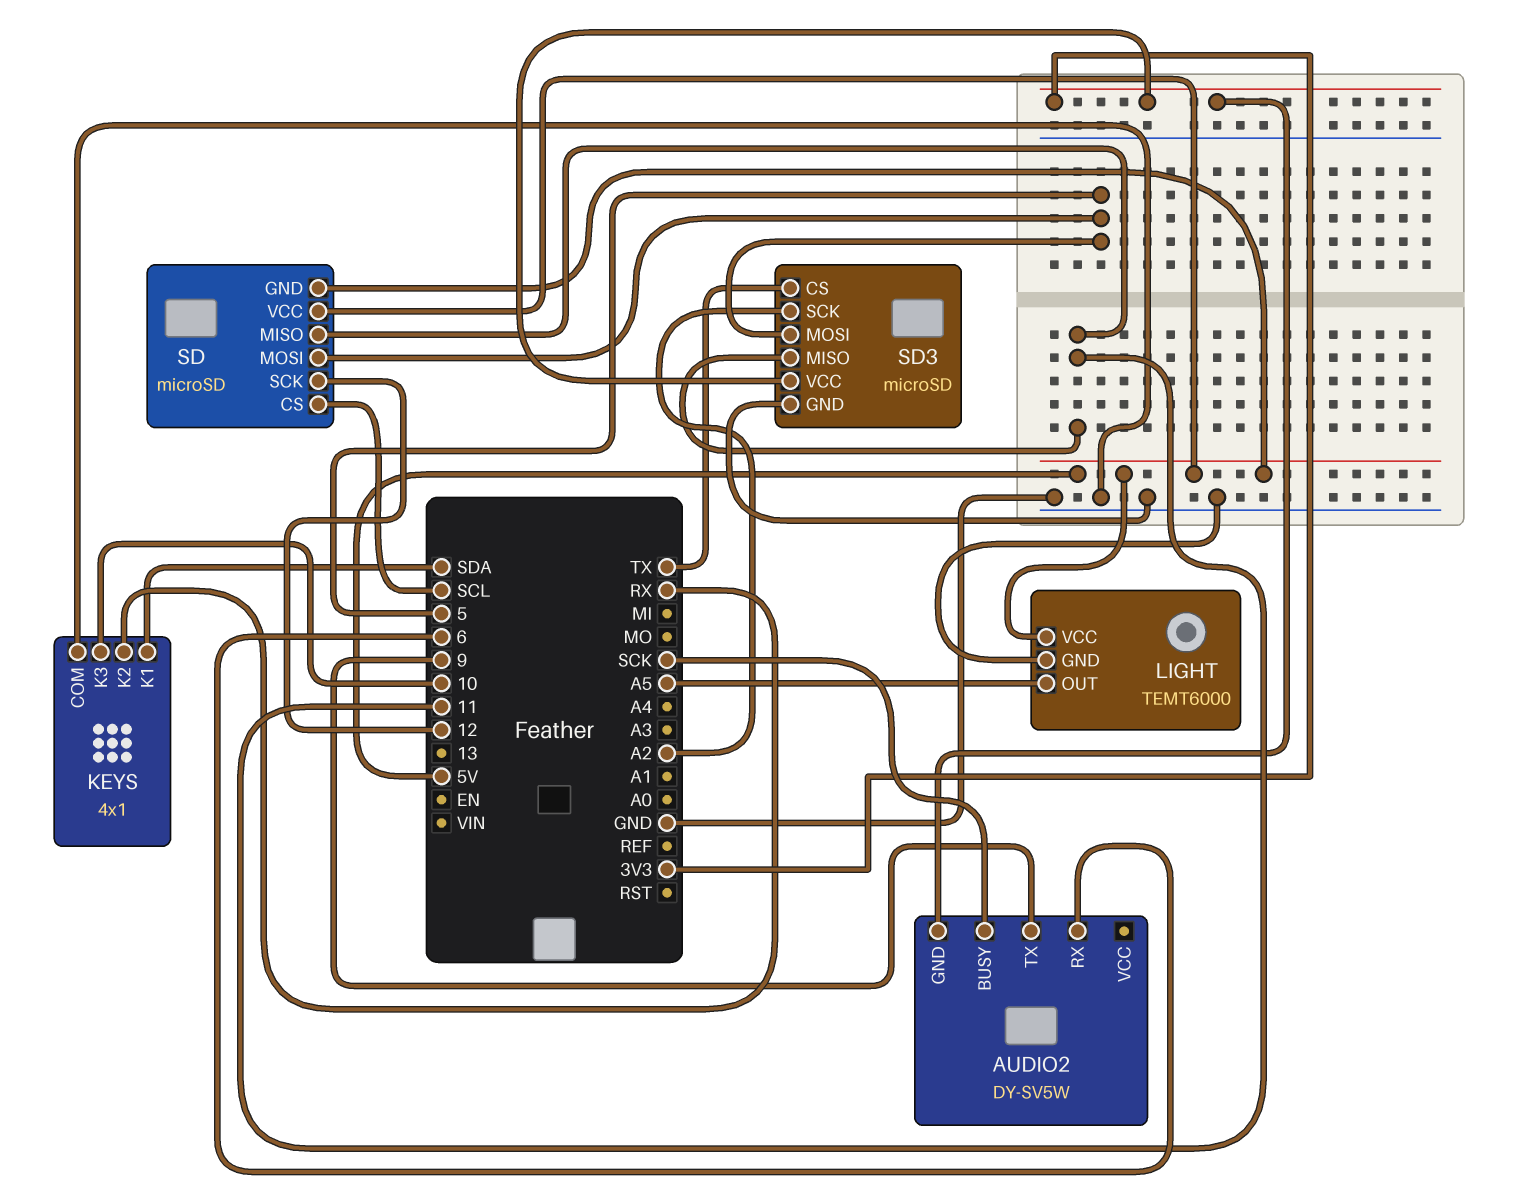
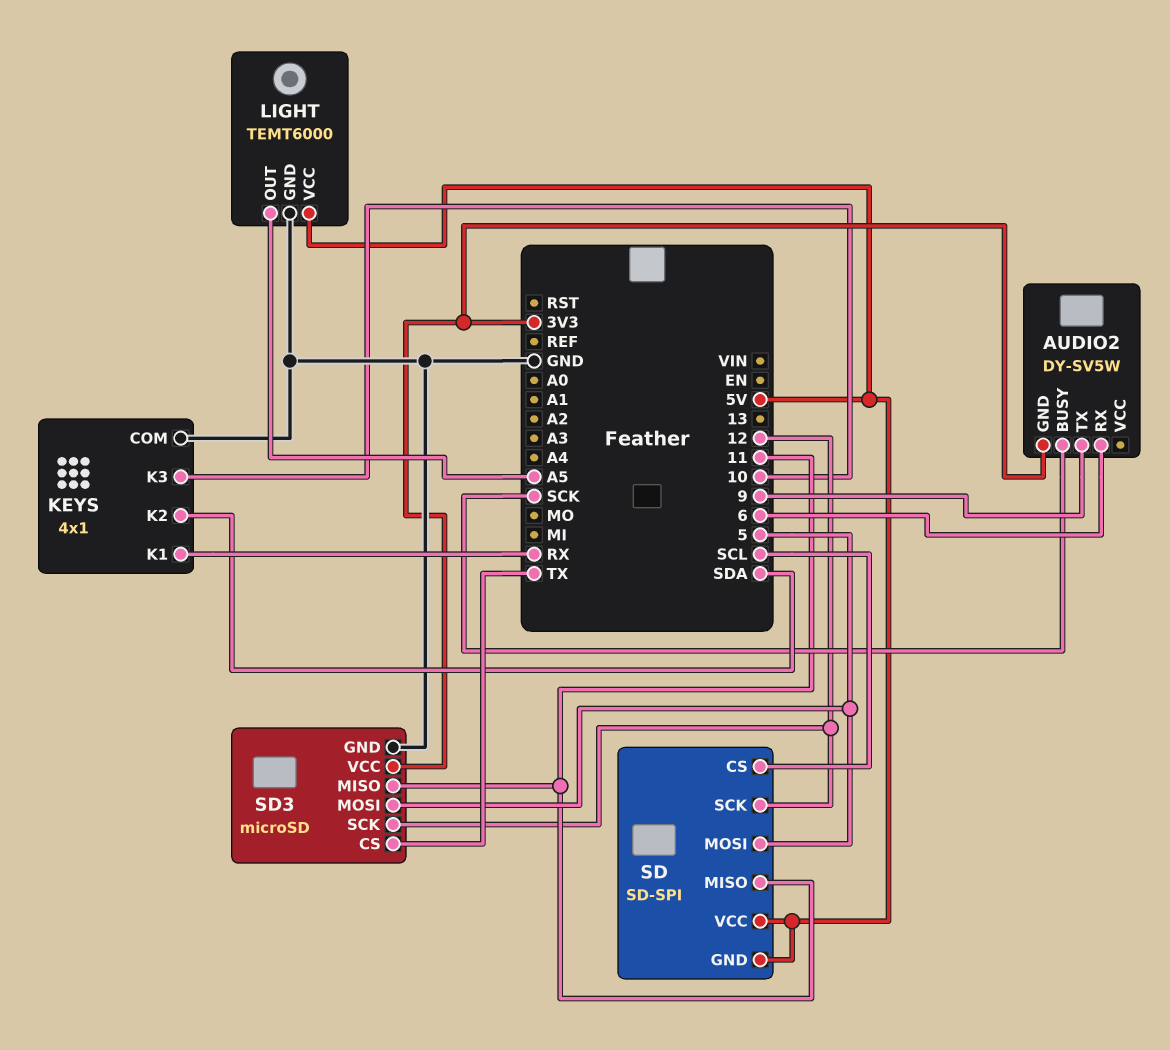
KEYS pin K1: SDA -> RX
KEYS pin K2: RX -> SDA
SD: microSD -> SD-SPI
SD3 pin SCK: A2 -> 12

